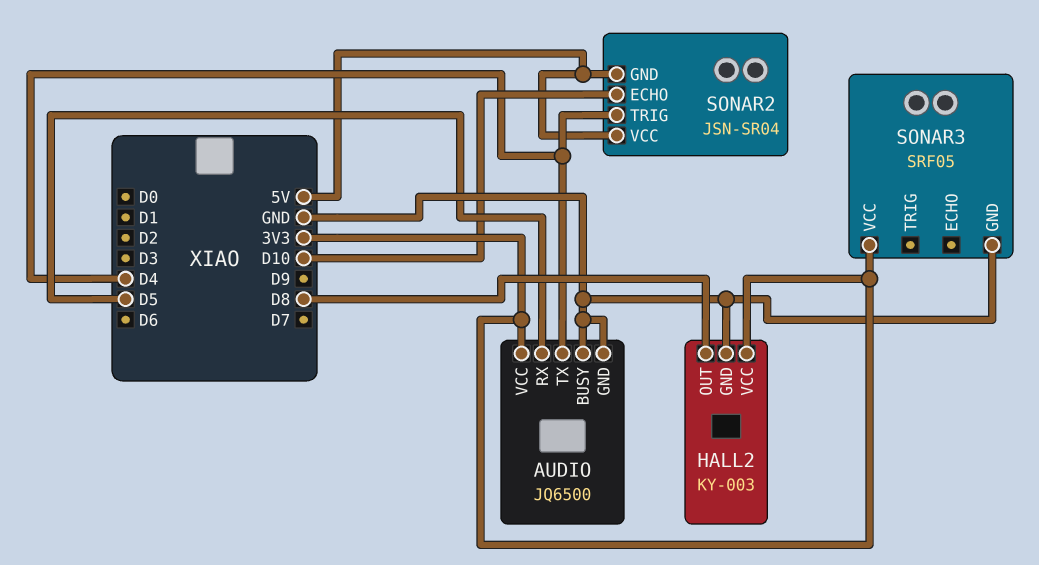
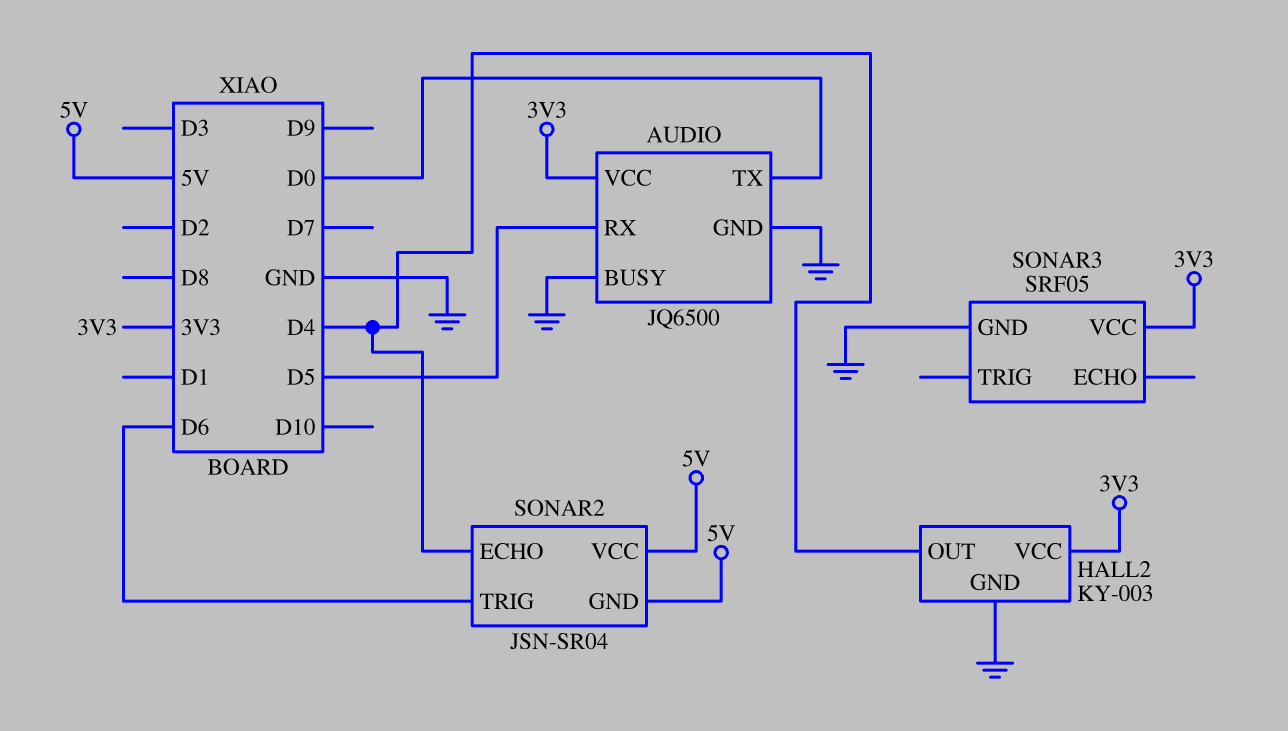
AUDIO pin TX: D4 -> D0
HALL2 pin OUT: D8 -> D4
SONAR2 pin ECHO: D10 -> D4
SONAR2 pin TRIG: D4 -> D6

